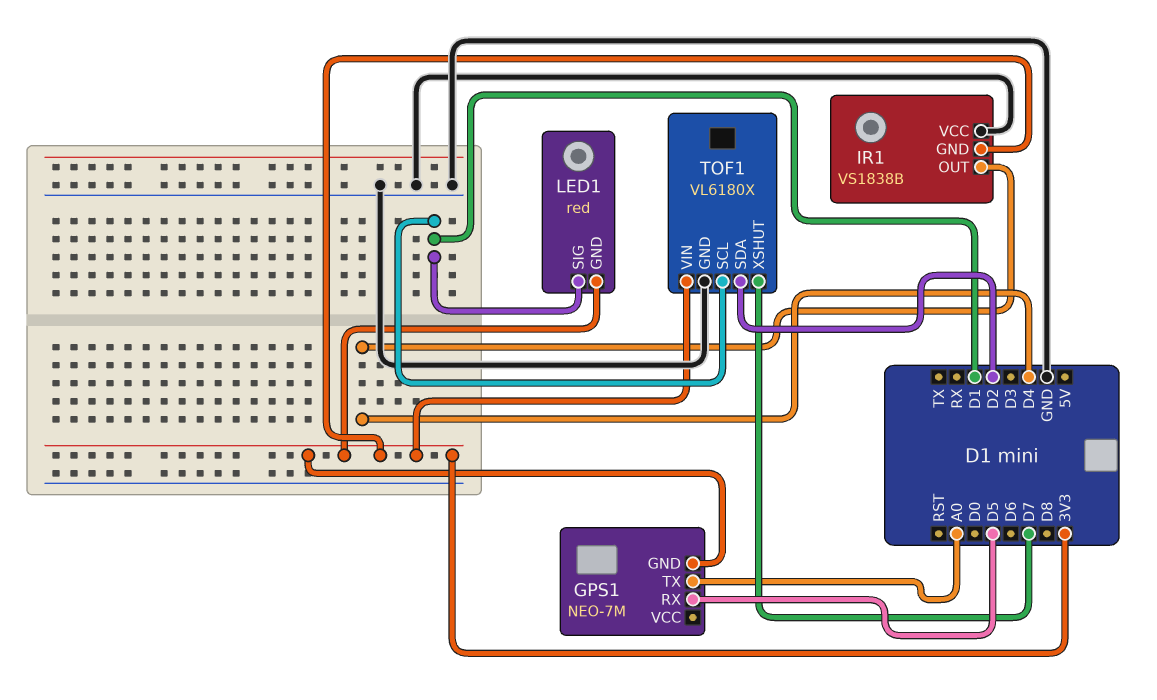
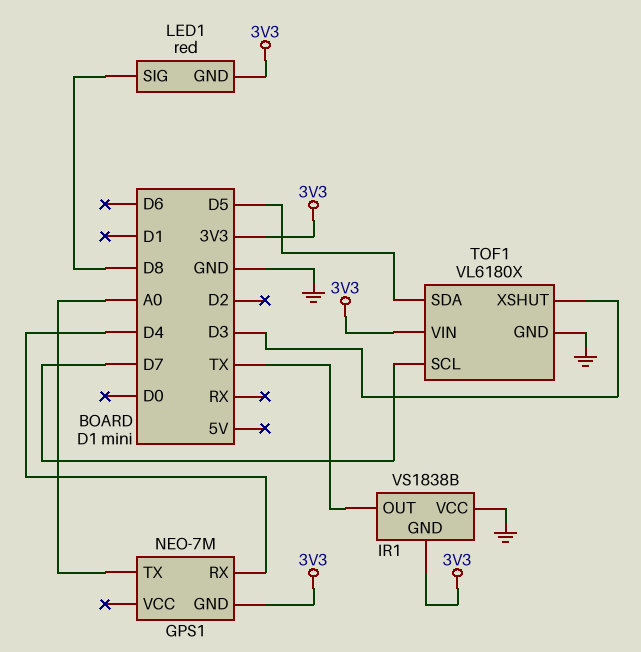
GPS1 pin RX: D5 -> D4
IR1 pin OUT: D4 -> TX
LED1 pin SIG: D1 -> D8
TOF1 pin SCL: D1 -> D7
TOF1 pin SDA: D2 -> D5
TOF1 pin XSHUT: D7 -> D3

